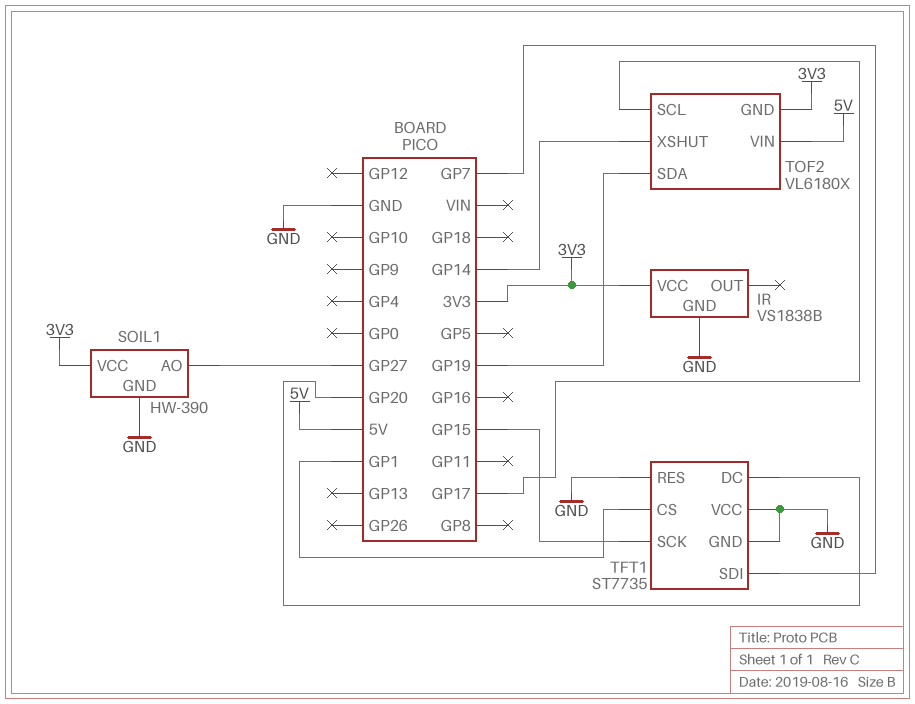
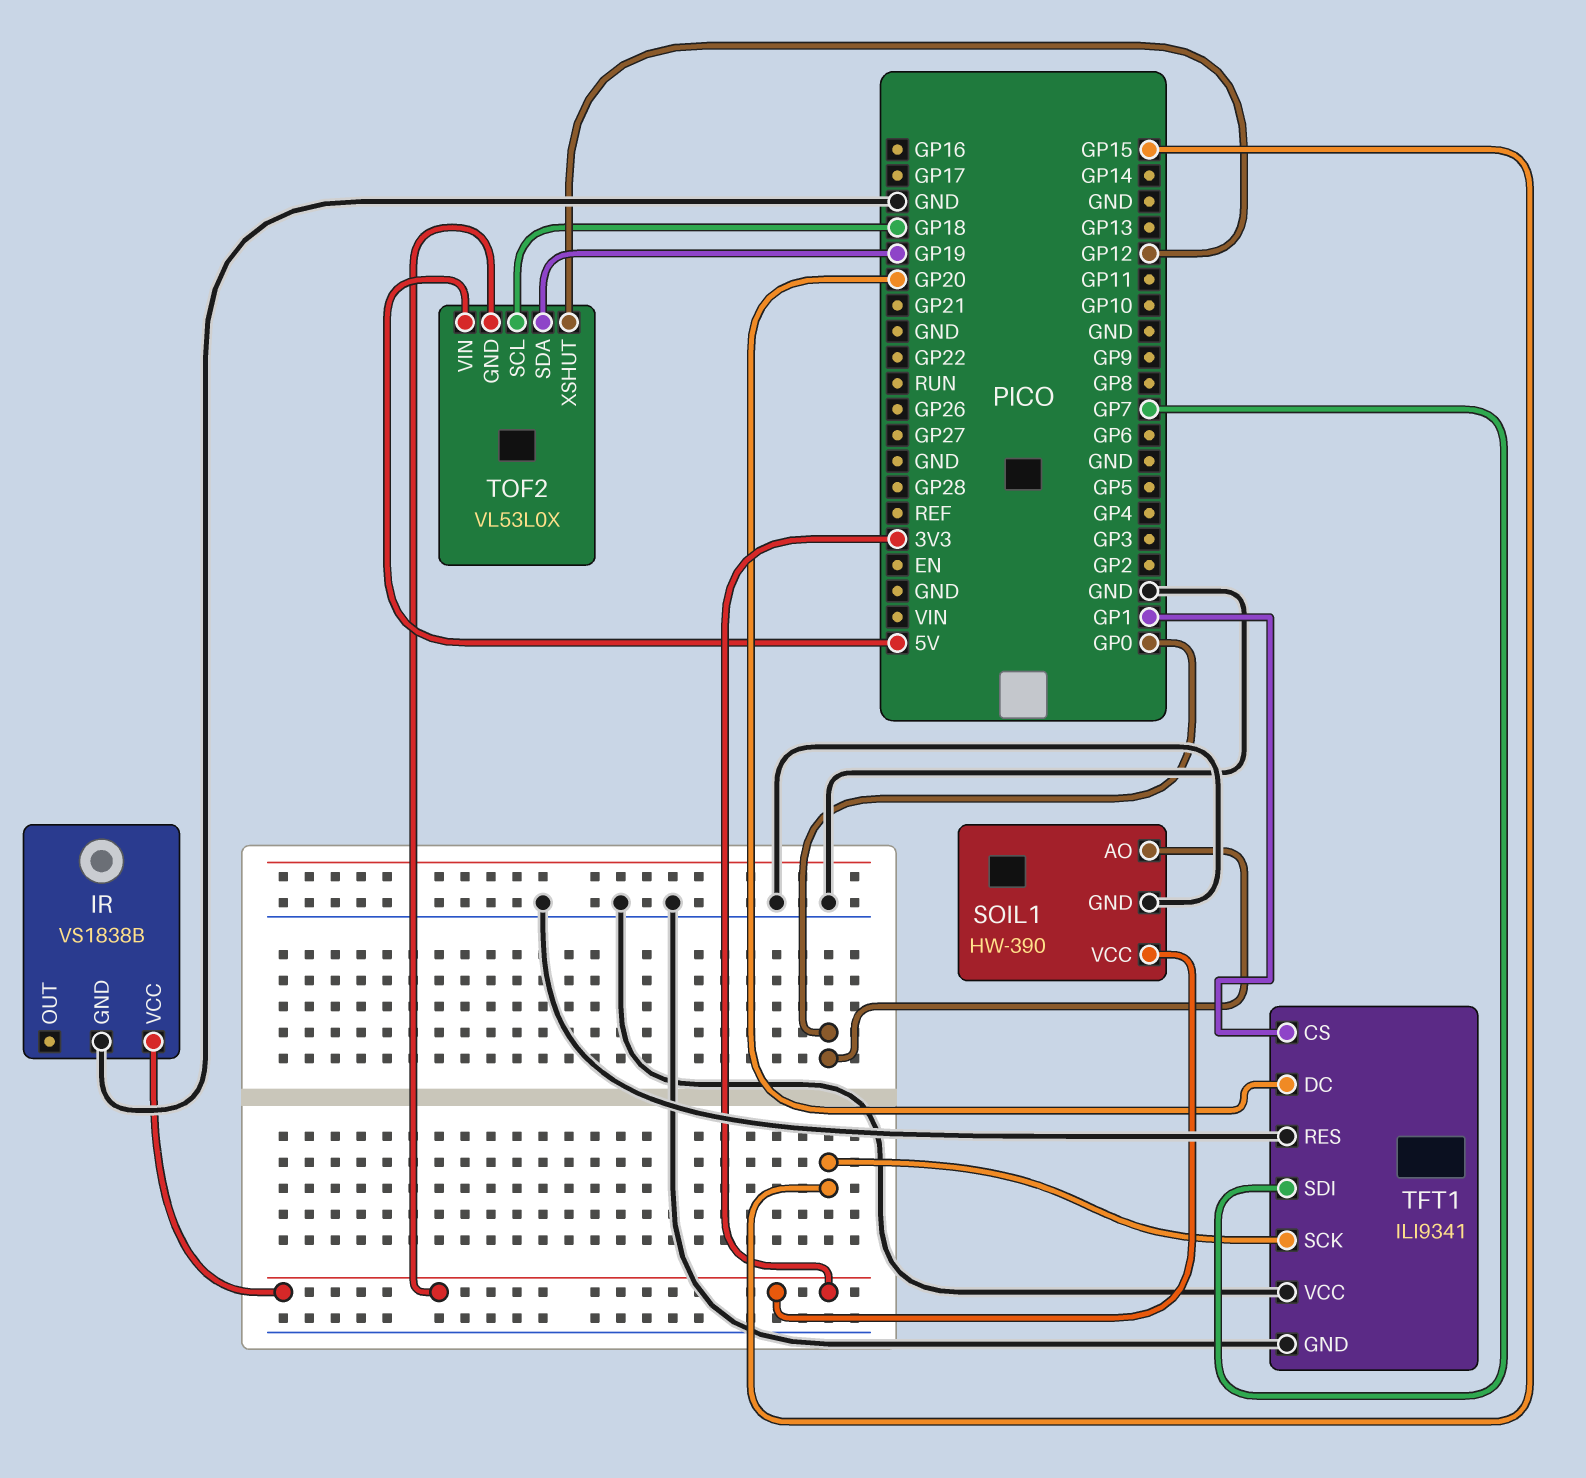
SOIL1 pin AO: GP27 -> GP0
TFT1: ST7735 -> ILI9341
TOF2: VL6180X -> VL53L0X
TOF2 pin SCL: GP17 -> GP18
TOF2 pin XSHUT: GP14 -> GP12

